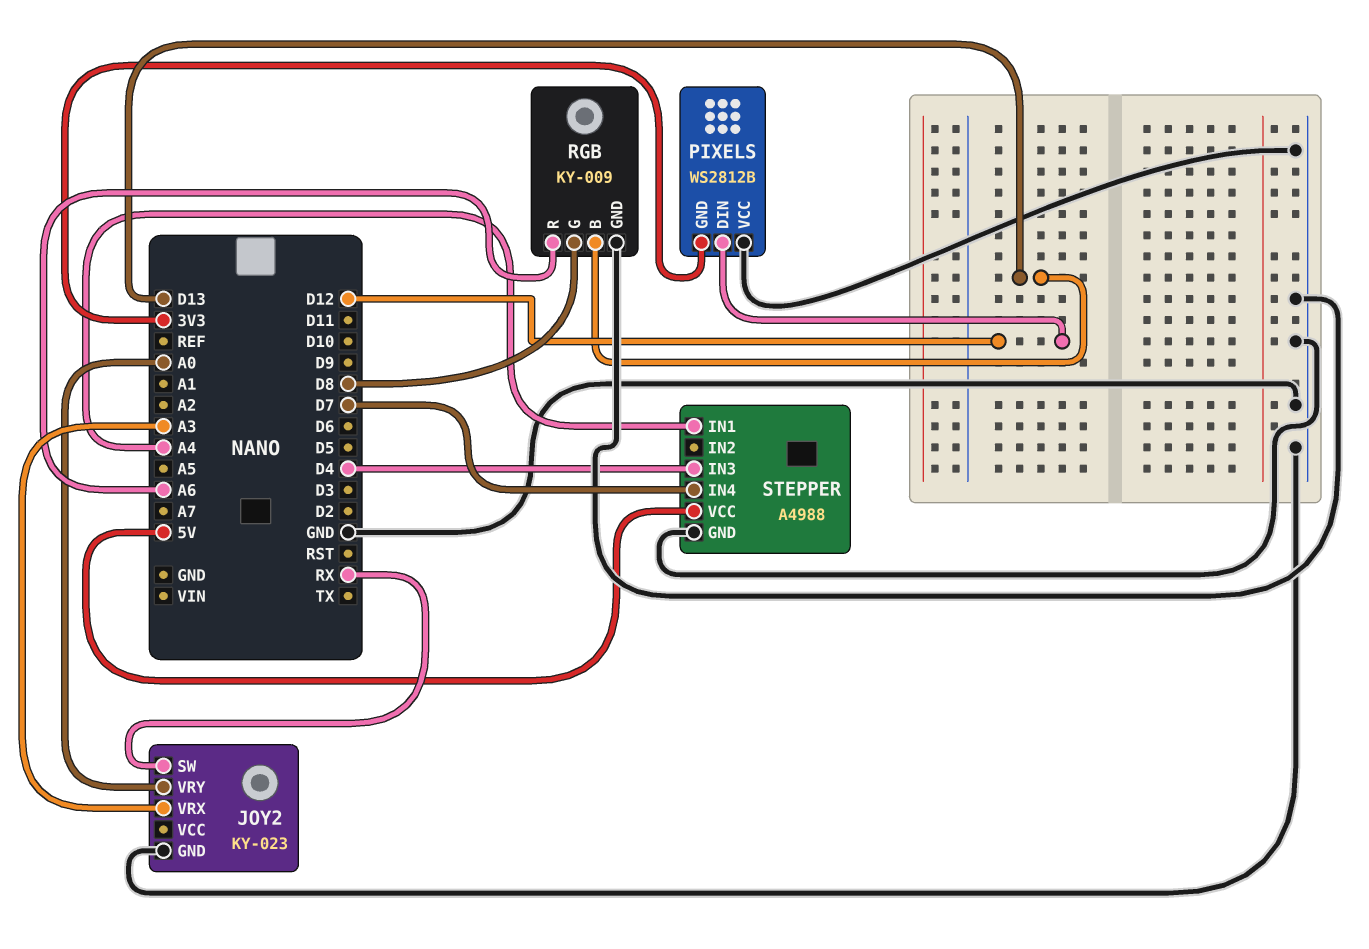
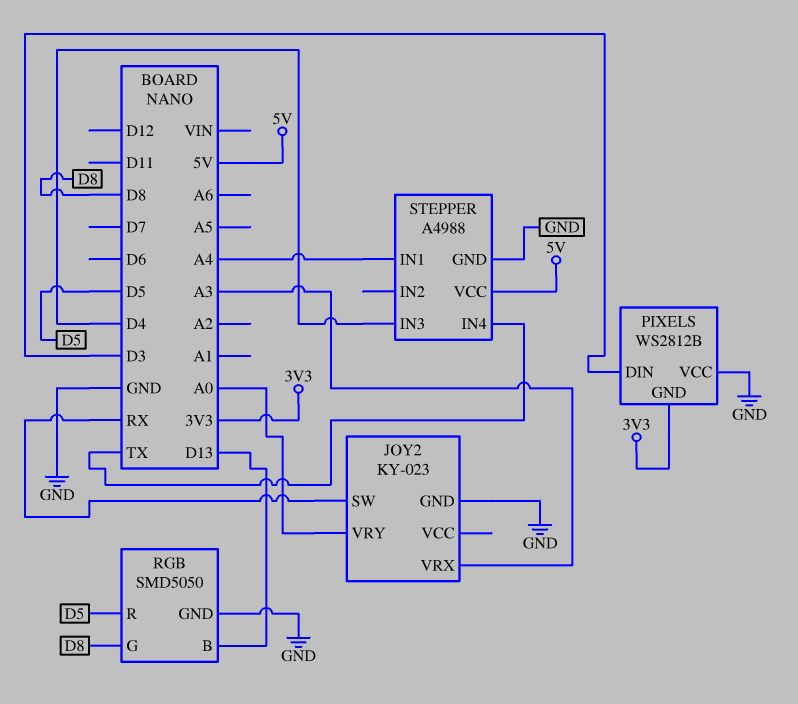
PIXELS pin DIN: D12 -> D3
RGB: KY-009 -> SMD5050
RGB pin R: A6 -> D5
STEPPER pin IN4: D7 -> TX

